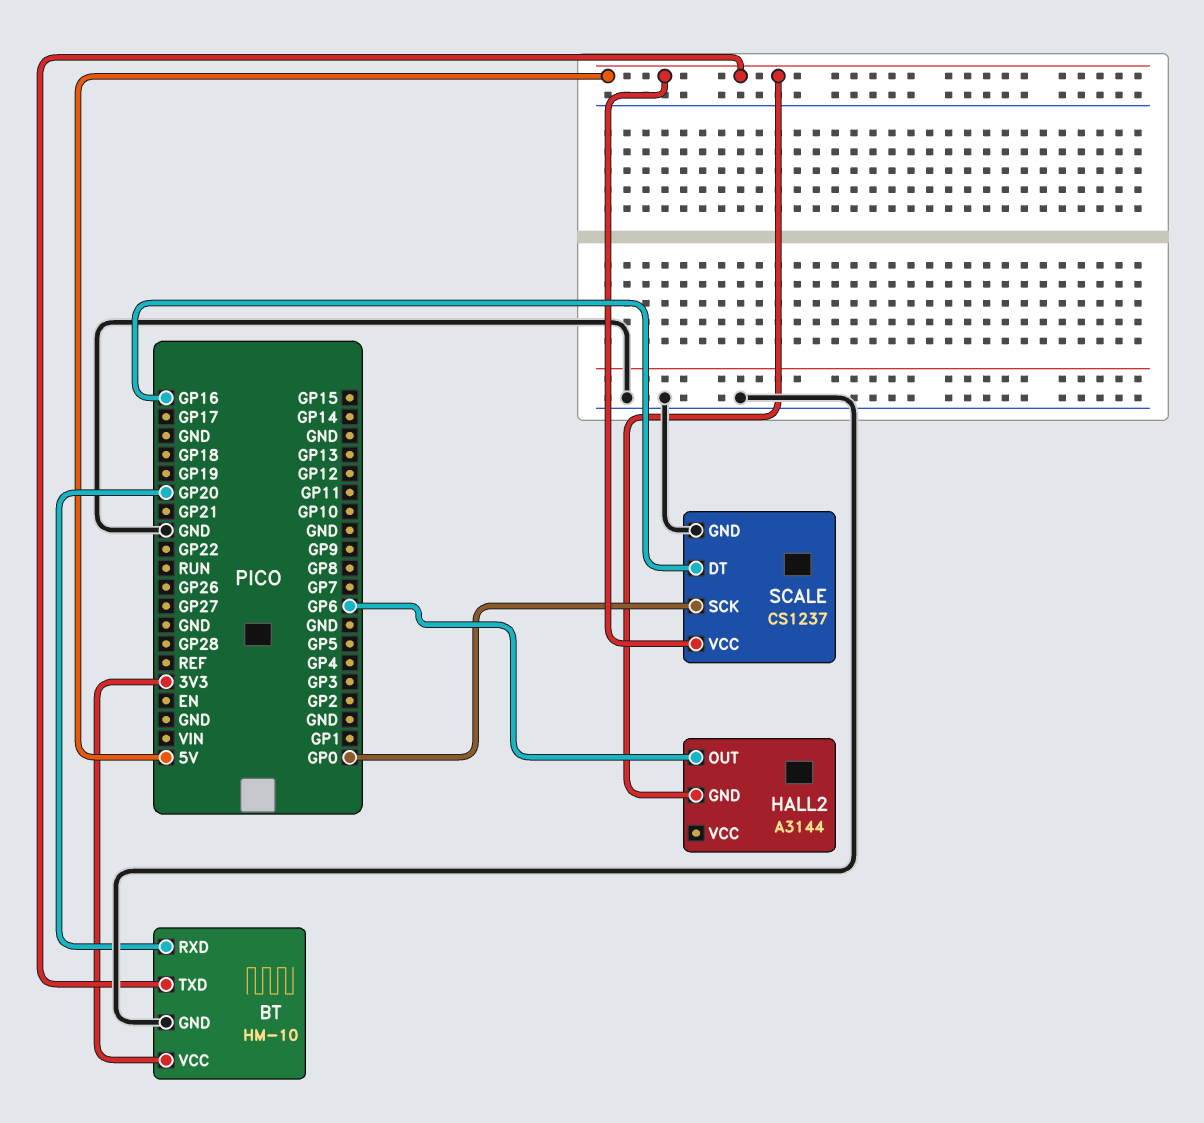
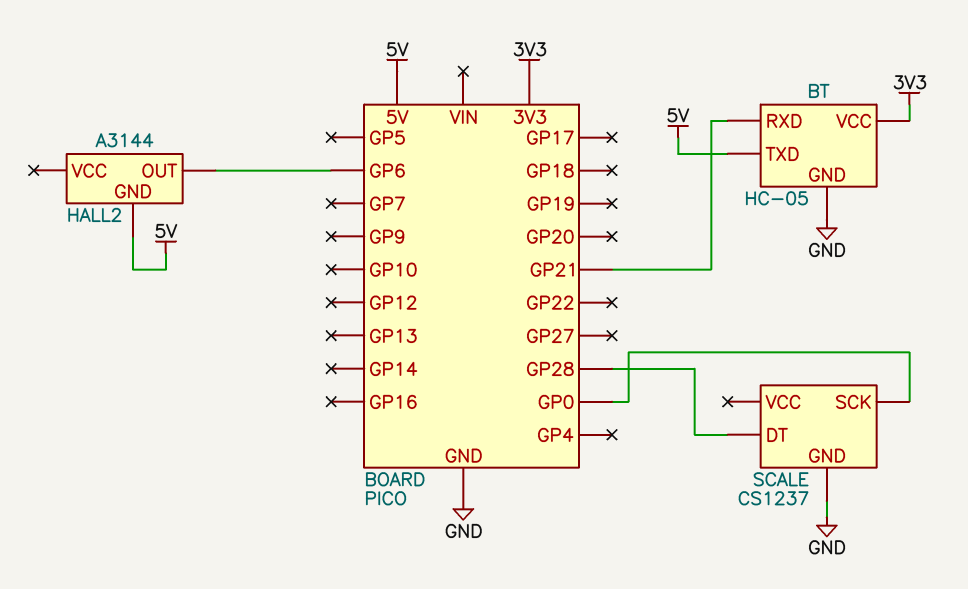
BT: HM-10 -> HC-05
BT pin RXD: GP20 -> GP21
SCALE pin DT: GP16 -> GP28
SCALE pin VCC: 5V -> none

